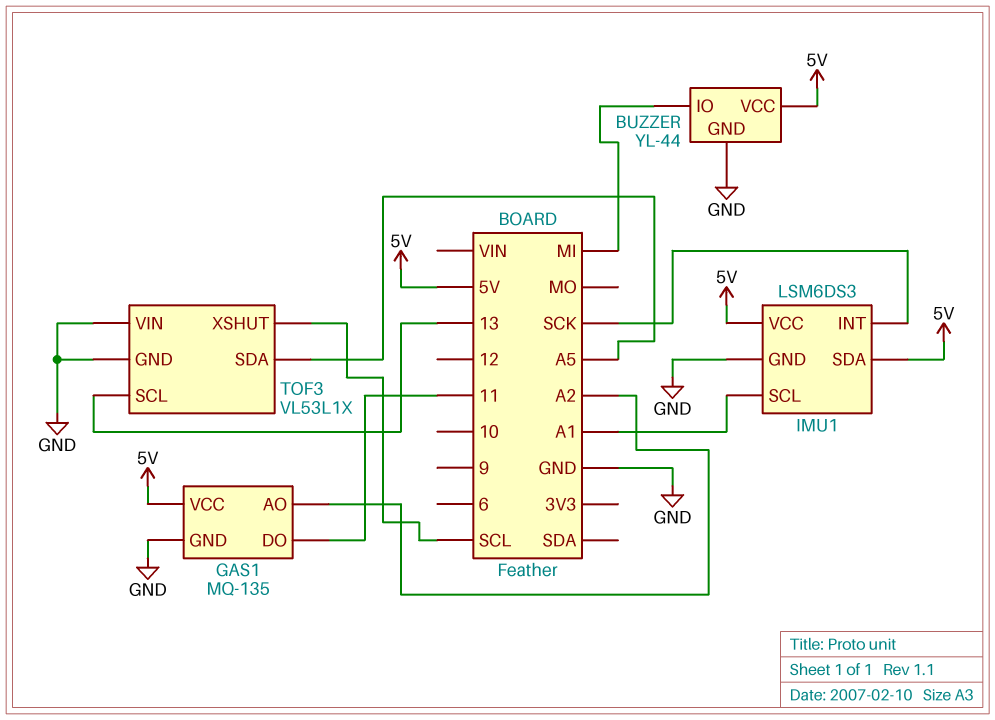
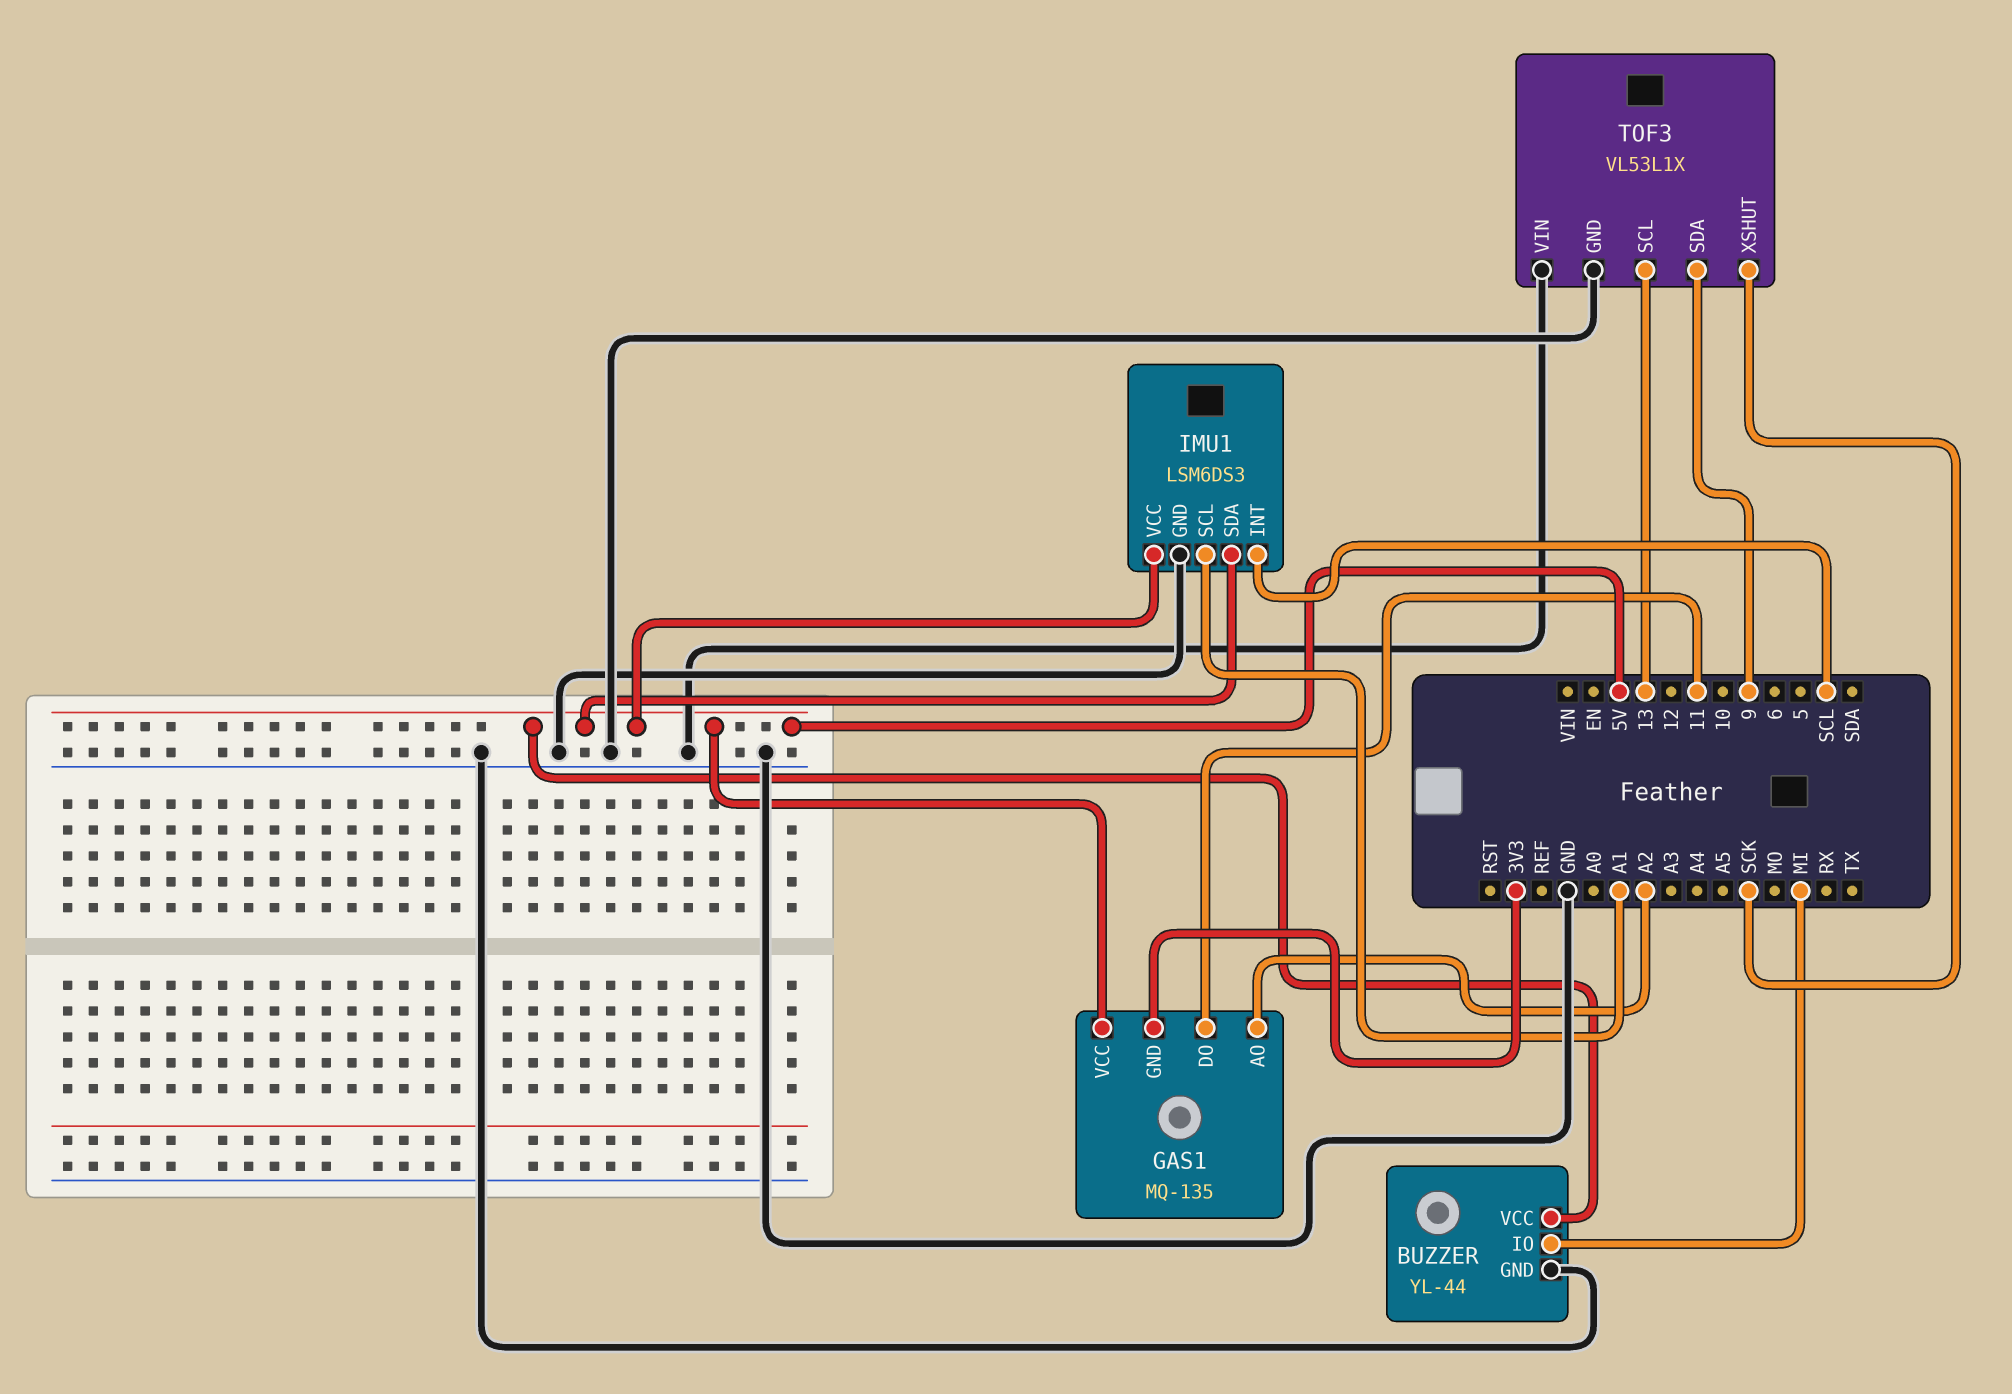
GAS1 pin GND: GND -> 3V3
IMU1 pin INT: SCK -> SCL
TOF3 pin SDA: A5 -> 9
TOF3 pin XSHUT: SCL -> SCK

